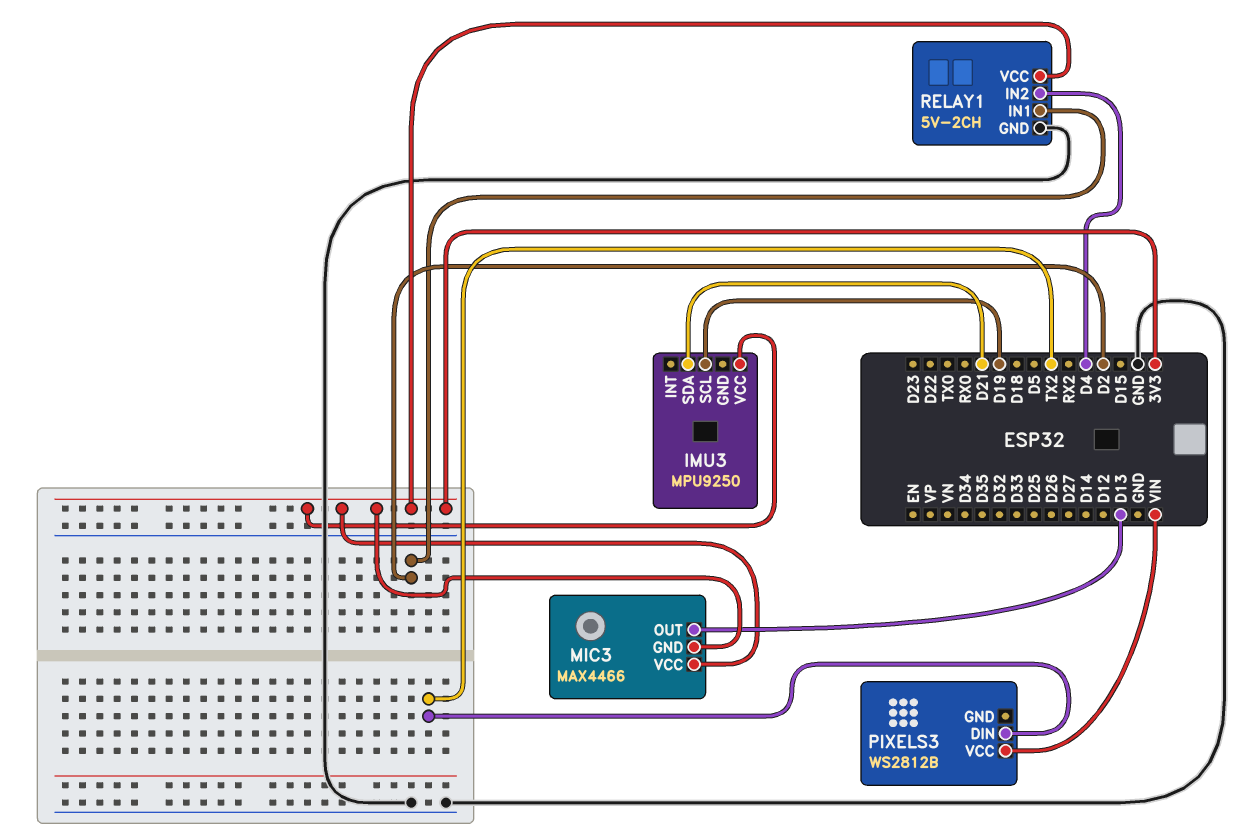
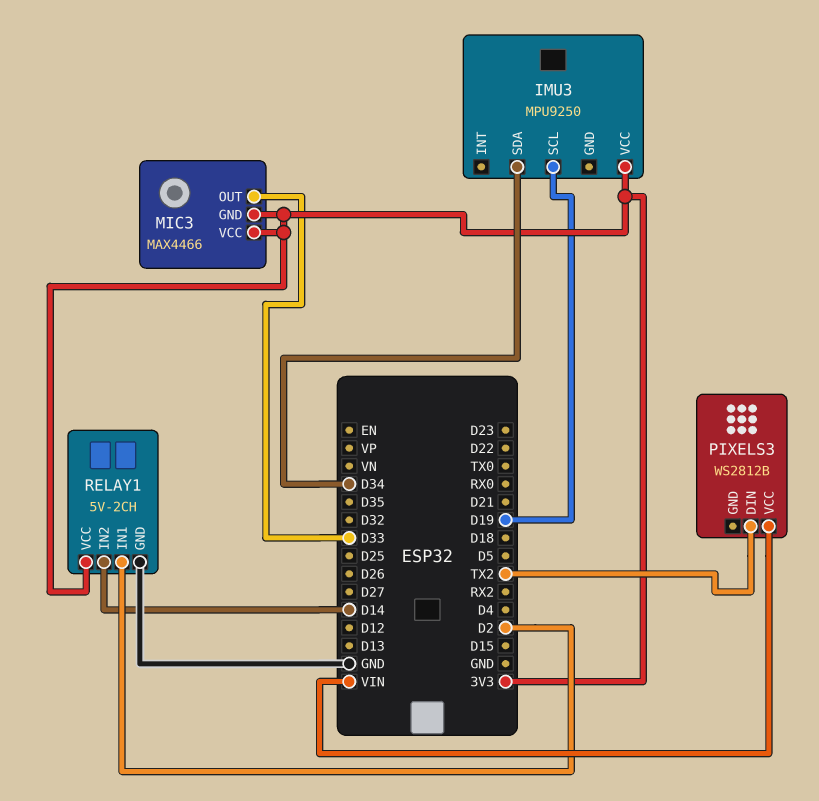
IMU3 pin SDA: D21 -> D34
MIC3 pin OUT: D13 -> D33
RELAY1 pin IN2: D4 -> D14

